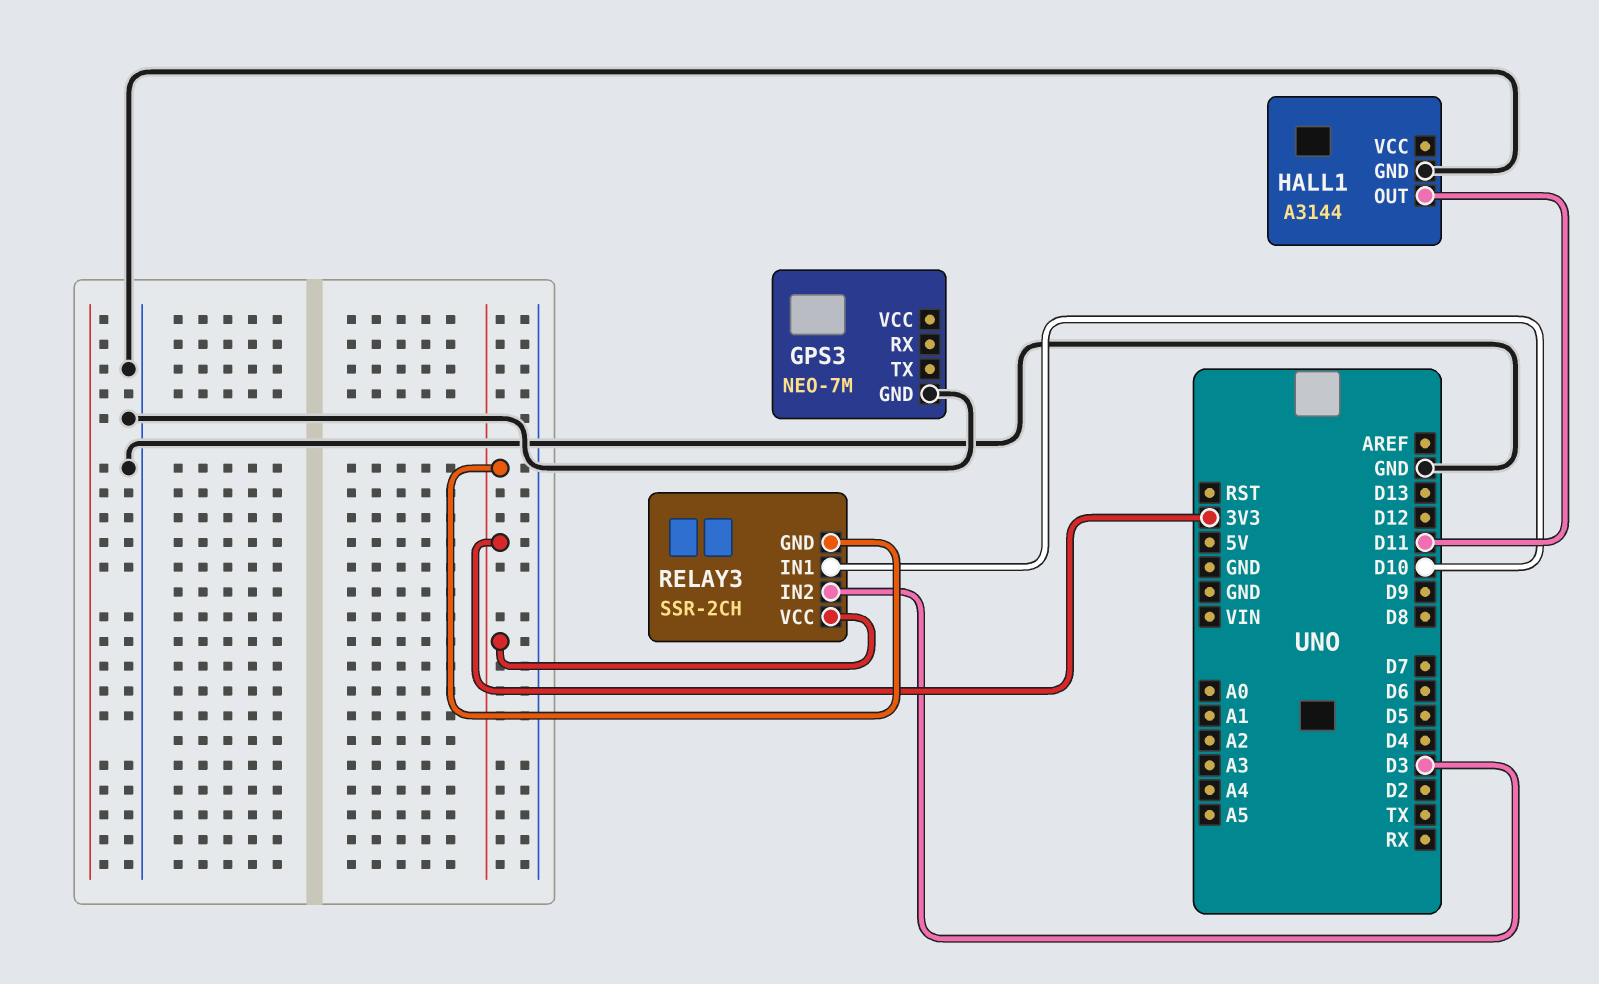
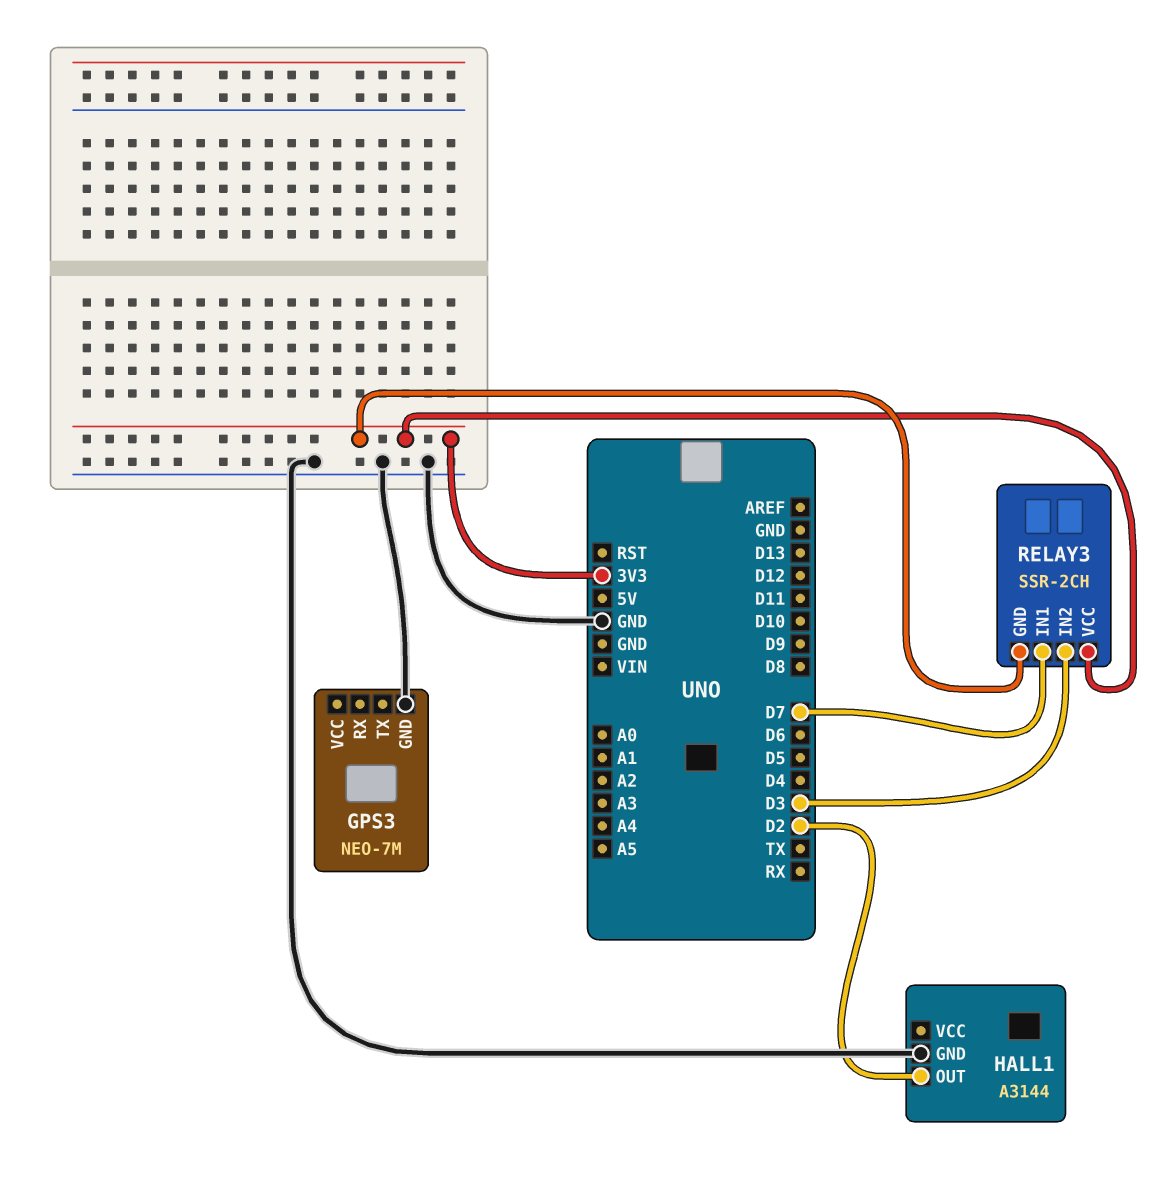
HALL1 pin OUT: D11 -> D2
RELAY3 pin IN1: D10 -> D7

